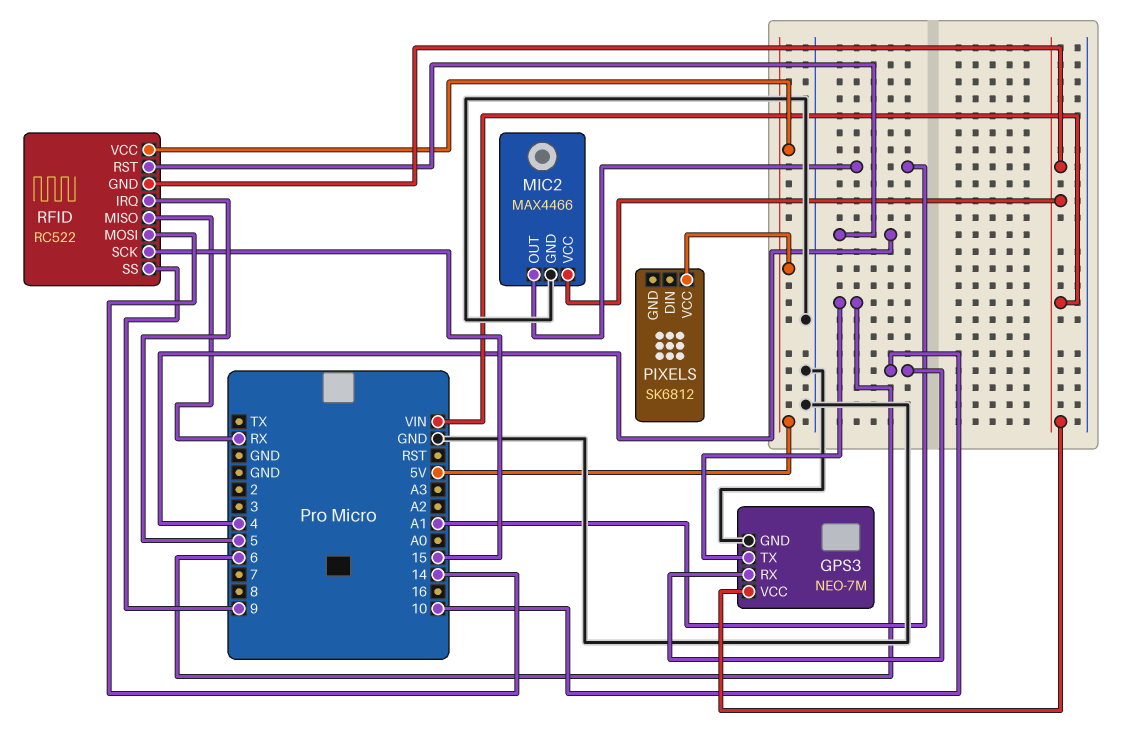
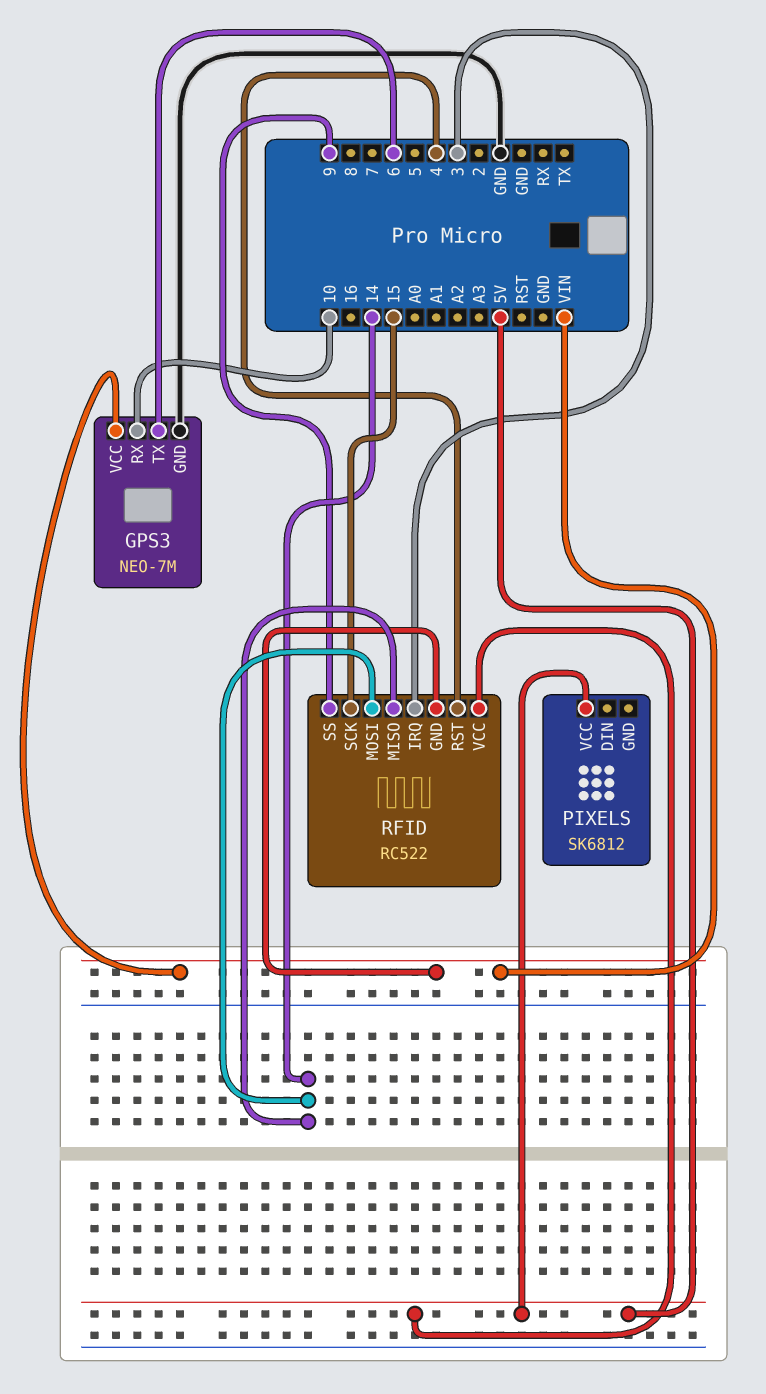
MIC2: MAX4466 -> none
MIC2 pin GND: GND -> none
MIC2 pin OUT: A1 -> none
MIC2 pin VCC: VIN -> none
RFID pin IRQ: 5 -> 3
RFID pin MISO: RX -> 14

